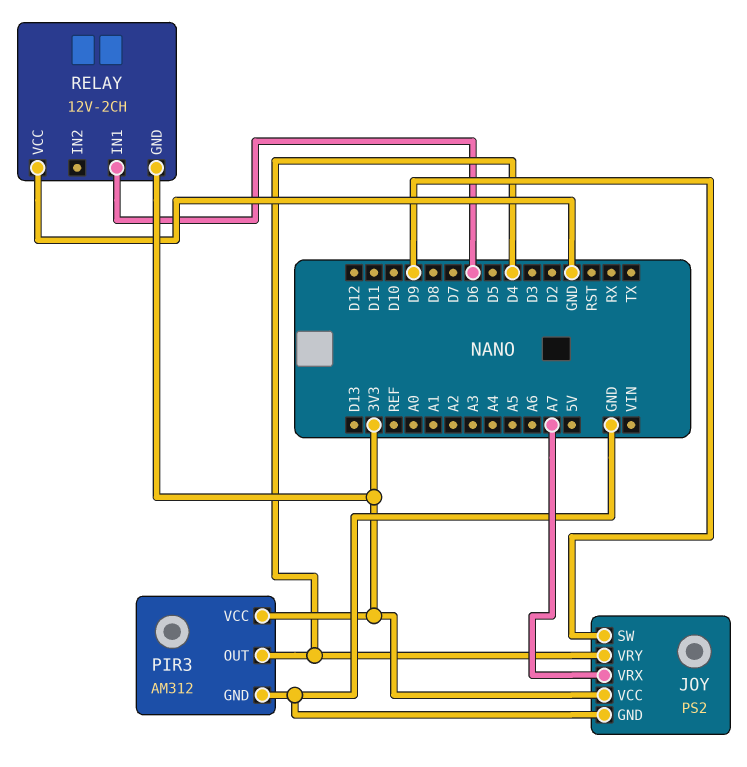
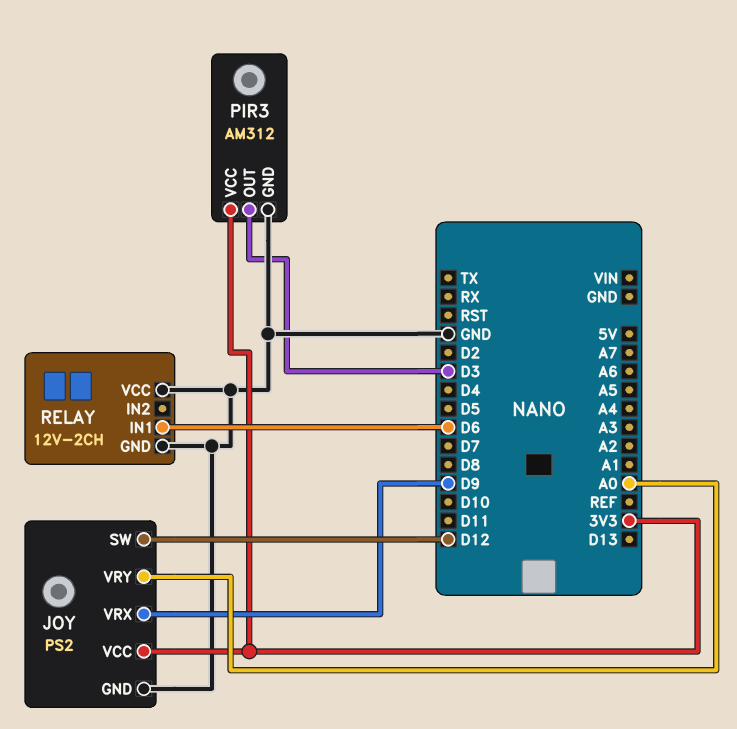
JOY pin SW: D9 -> D12
JOY pin VRX: A7 -> D9
JOY pin VRY: D4 -> A0
PIR3 pin OUT: D4 -> D3
RELAY pin GND: 3V3 -> GND

